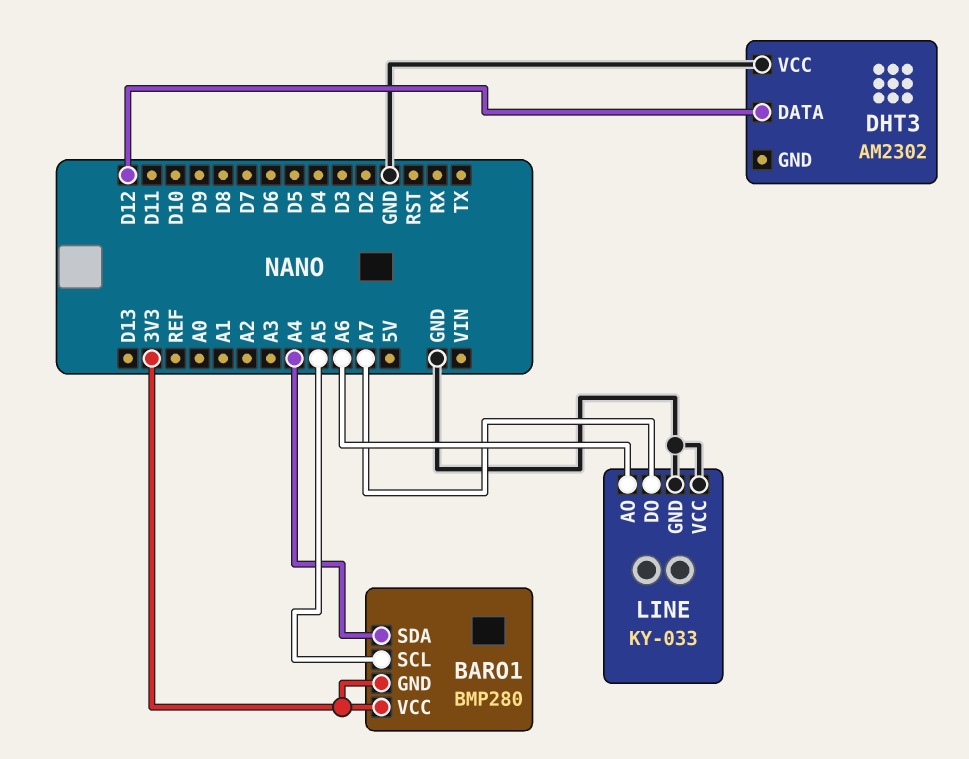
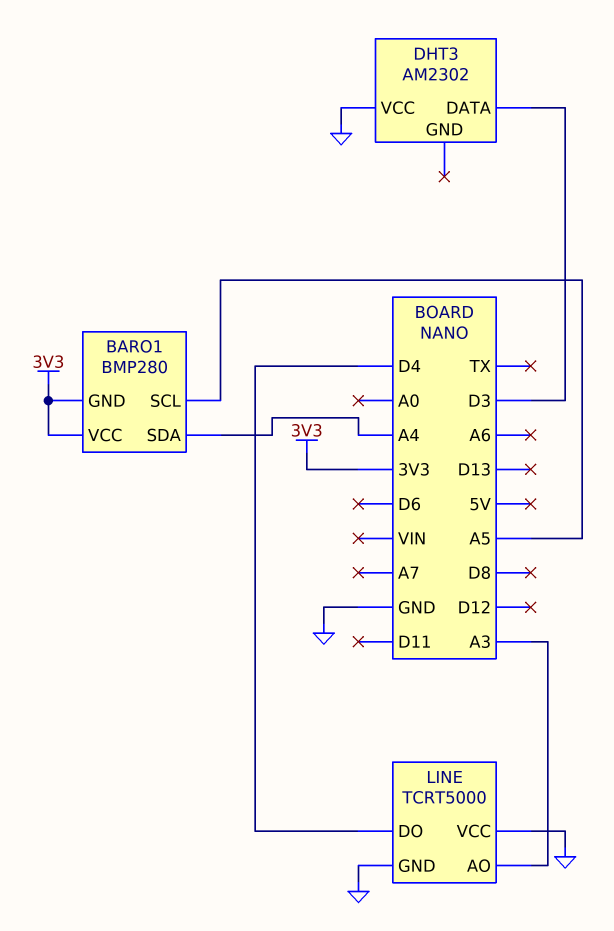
DHT3 pin DATA: D12 -> D3
LINE: KY-033 -> TCRT5000
LINE pin AO: A6 -> A3
LINE pin DO: A7 -> D4

